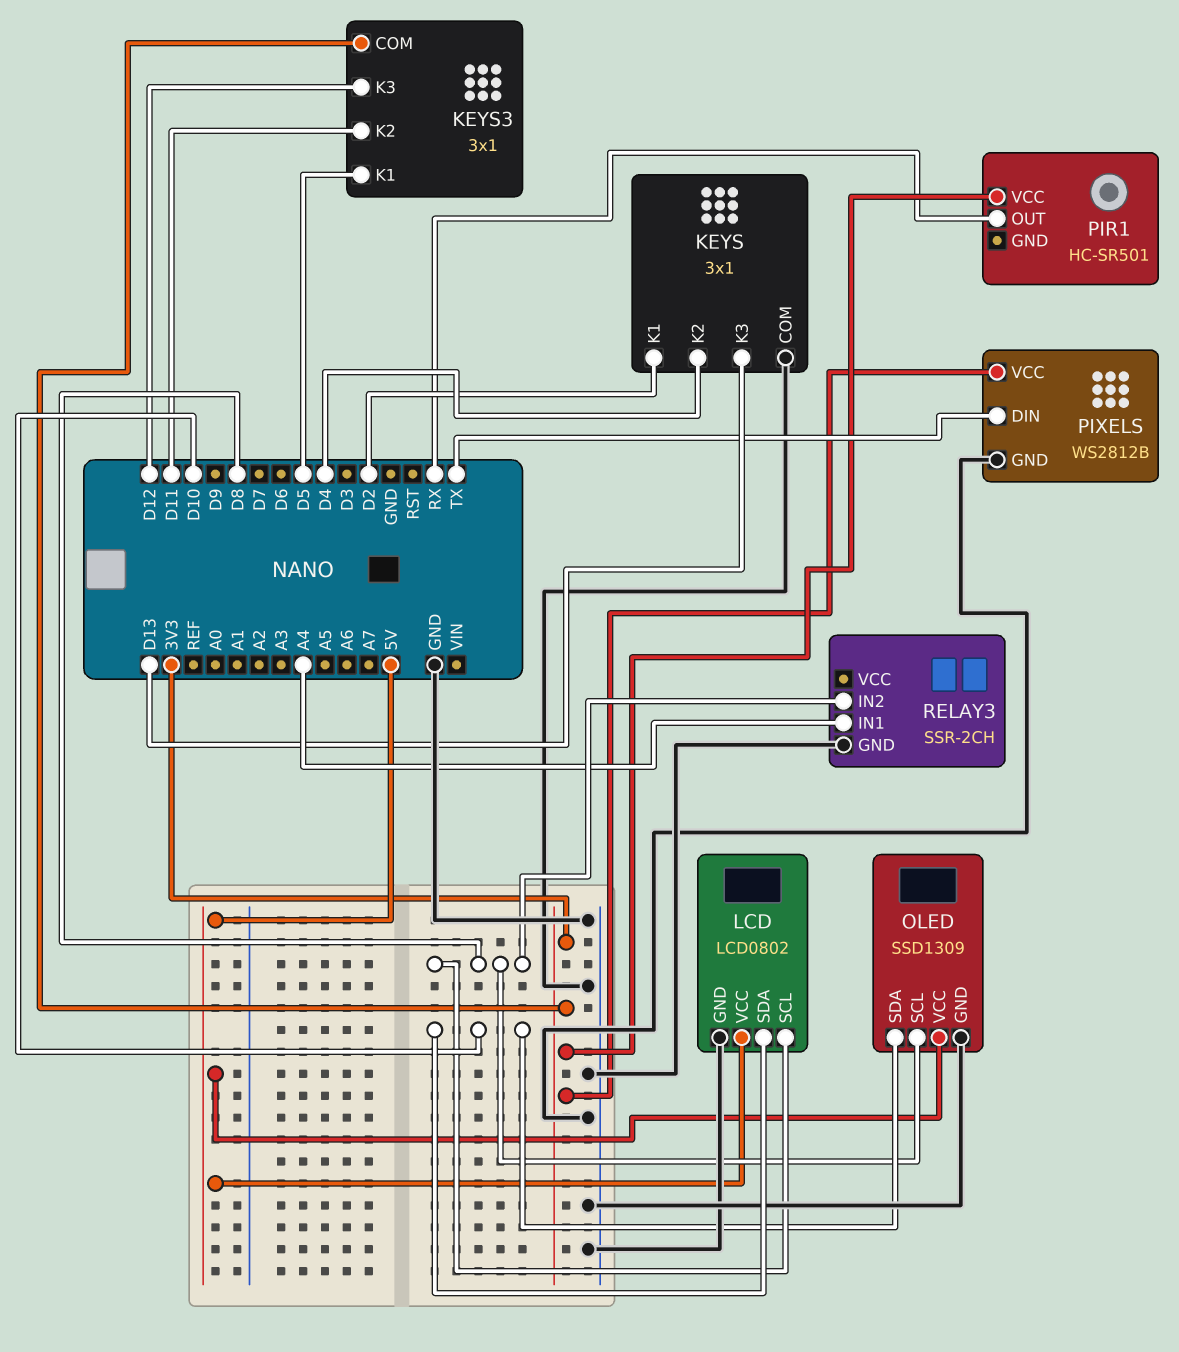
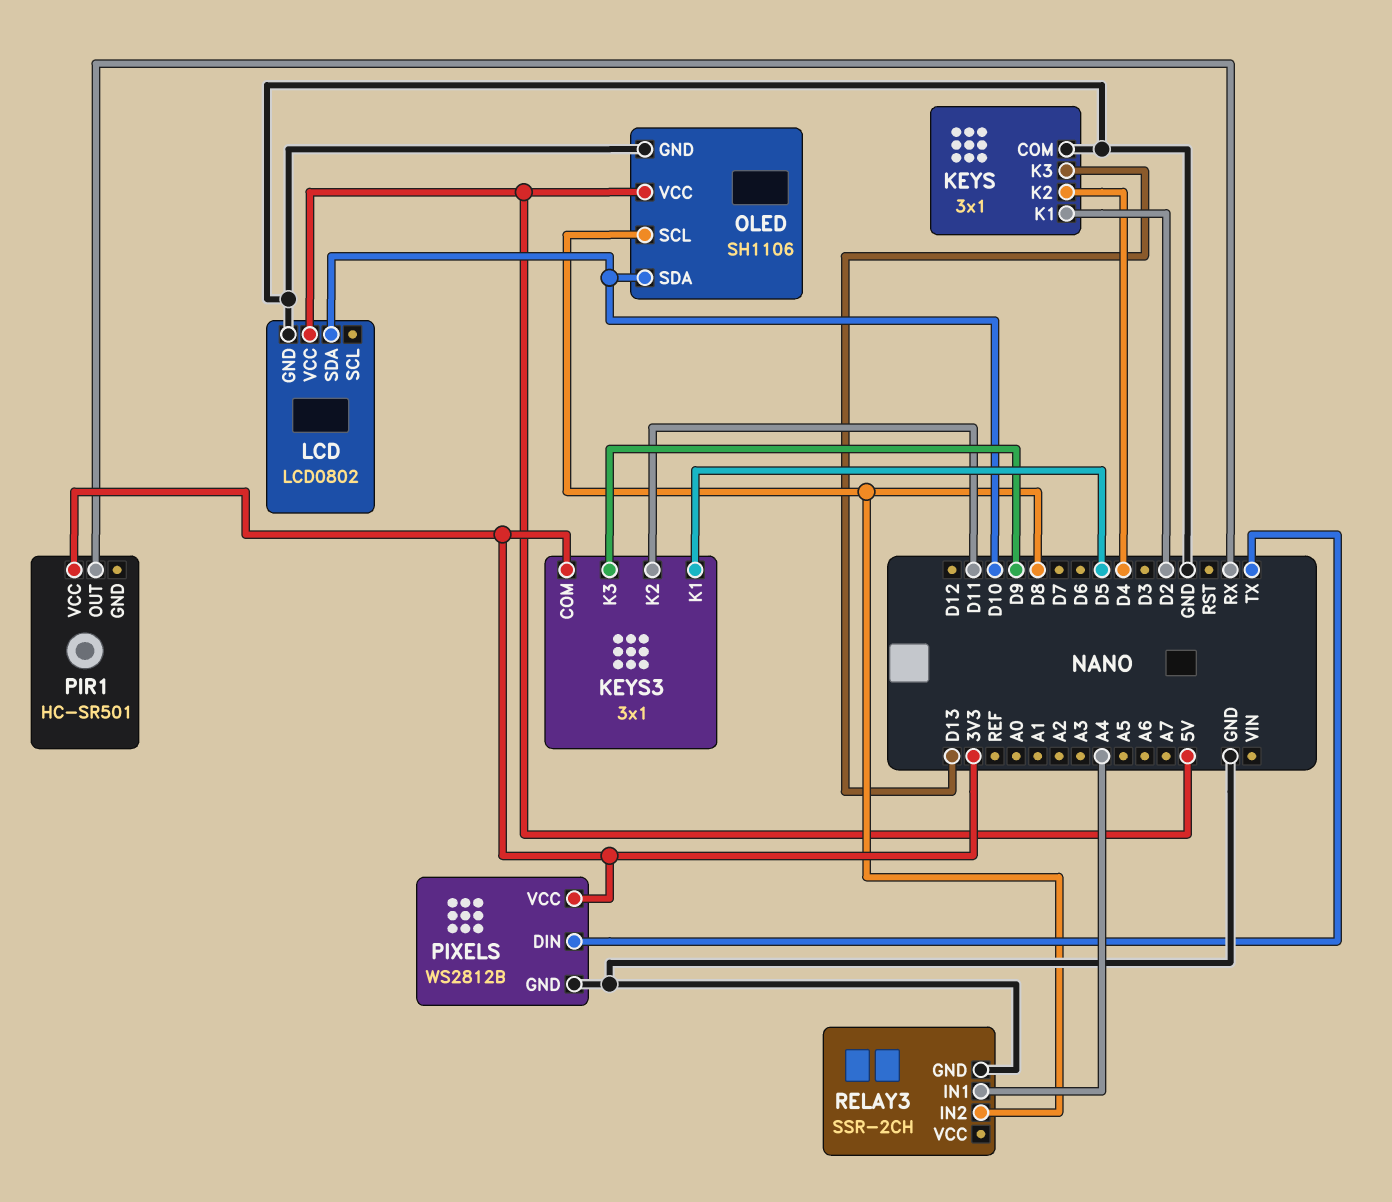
KEYS3 pin K3: D12 -> D9
LCD pin SCL: D8 -> none
OLED: SSD1309 -> SH1106

